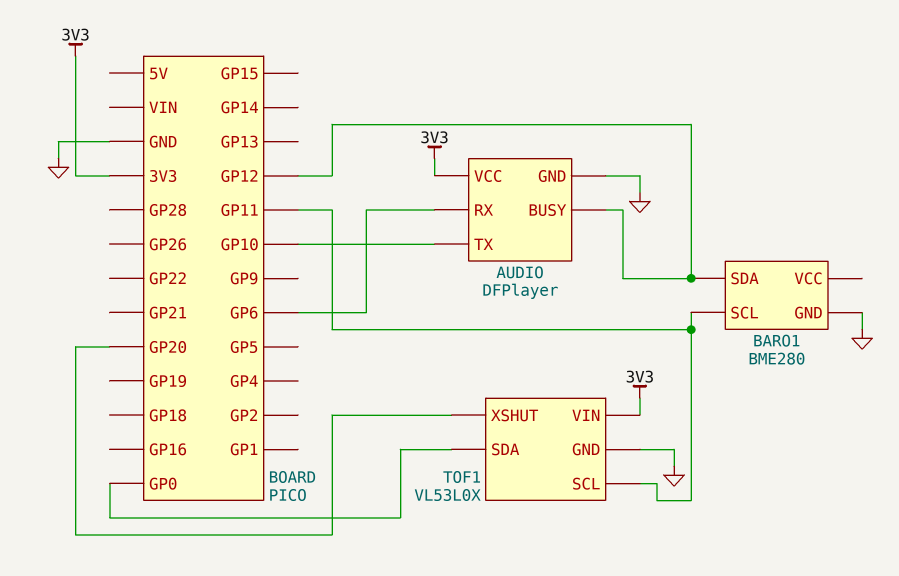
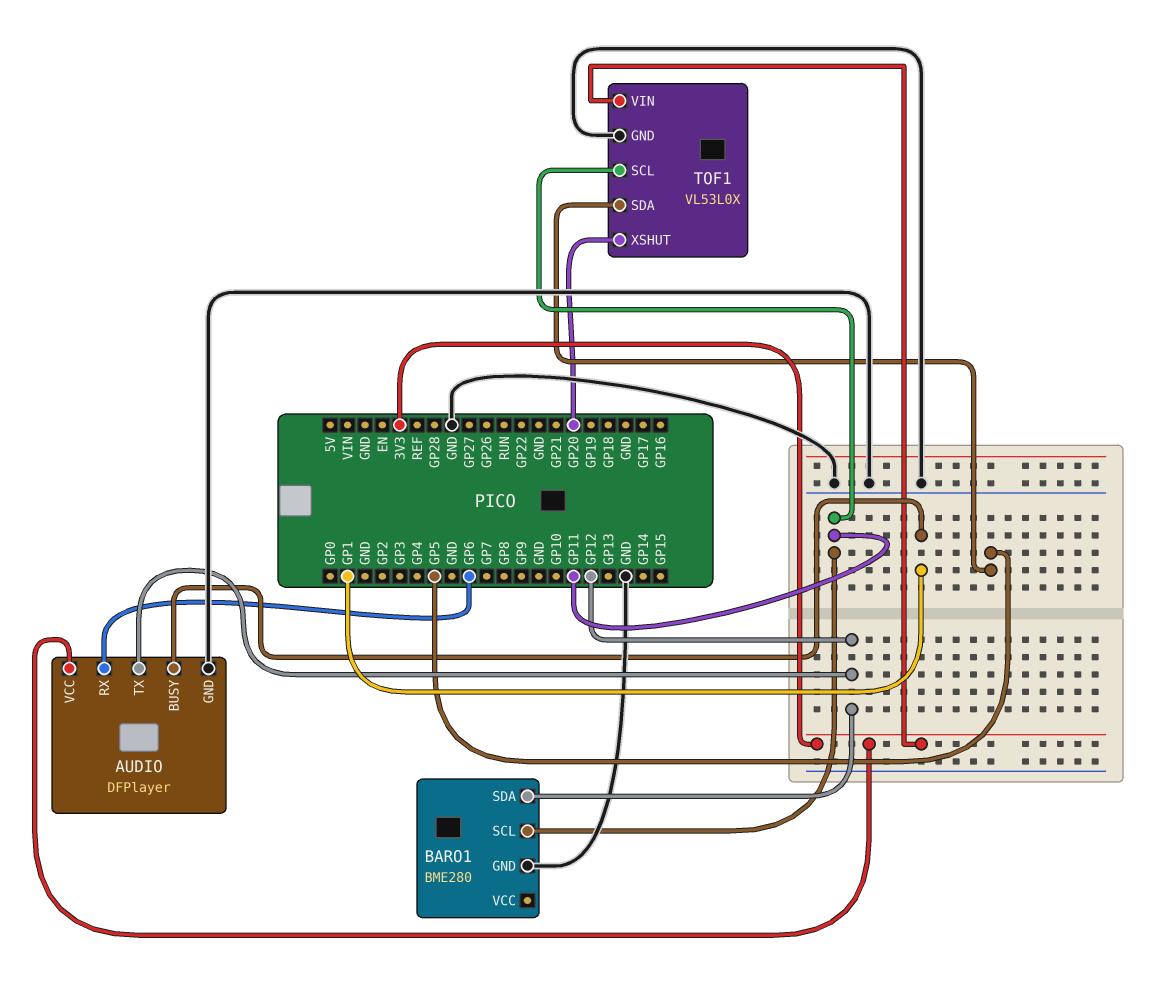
AUDIO pin BUSY: GP12 -> GP1
AUDIO pin TX: GP10 -> GP12
TOF1 pin SDA: GP0 -> GP5

